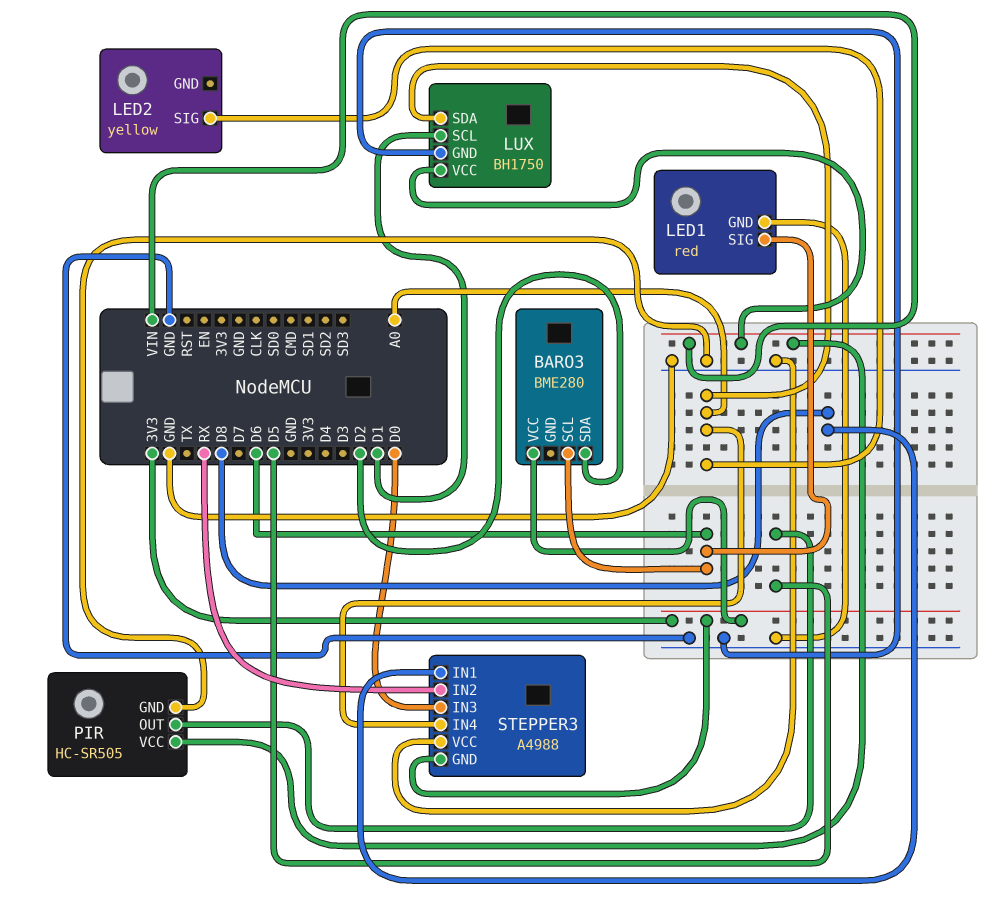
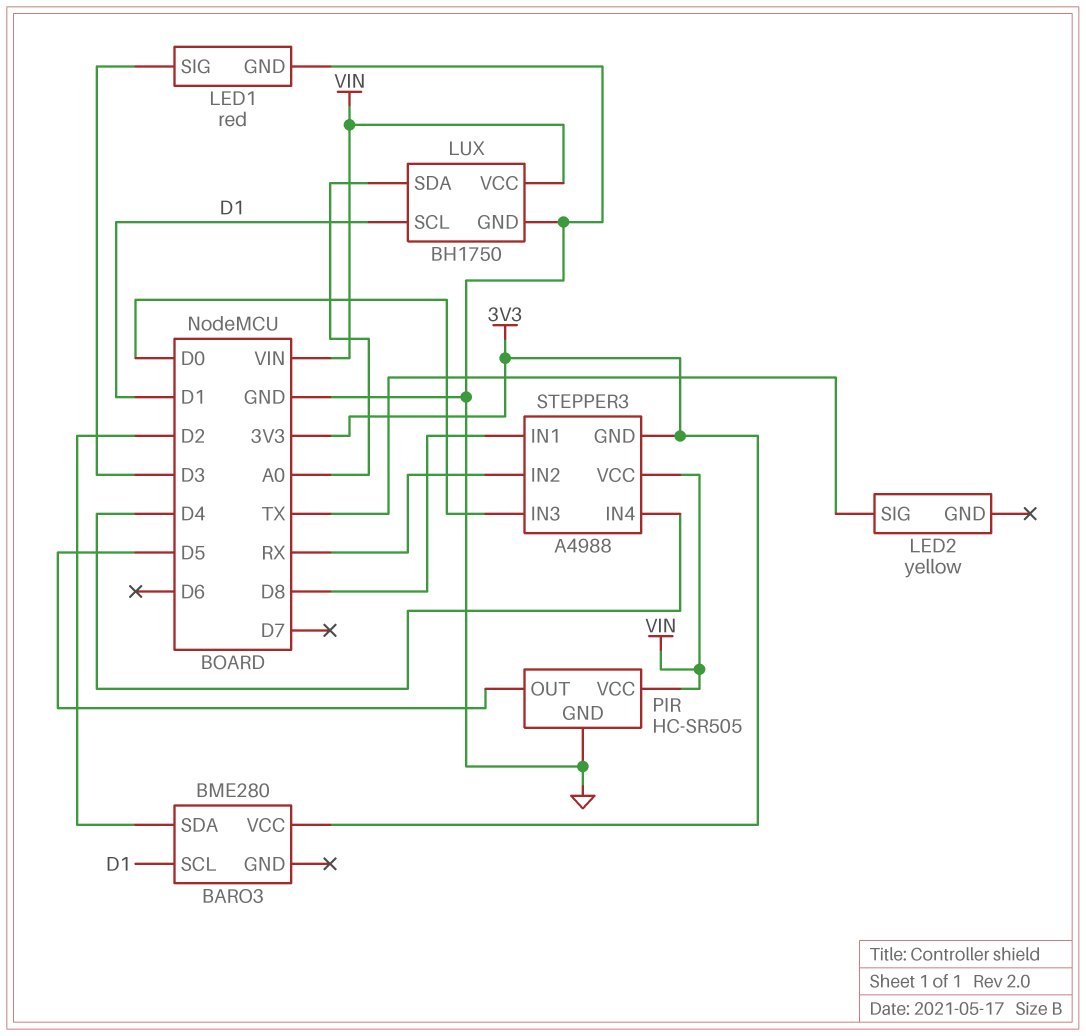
BARO3 pin SCL: D6 -> D1
LED1 pin SIG: D6 -> D3
LED2 pin SIG: A0 -> TX
STEPPER3 pin IN4: A0 -> D4
STEPPER3 pin VCC: GND -> VIN

